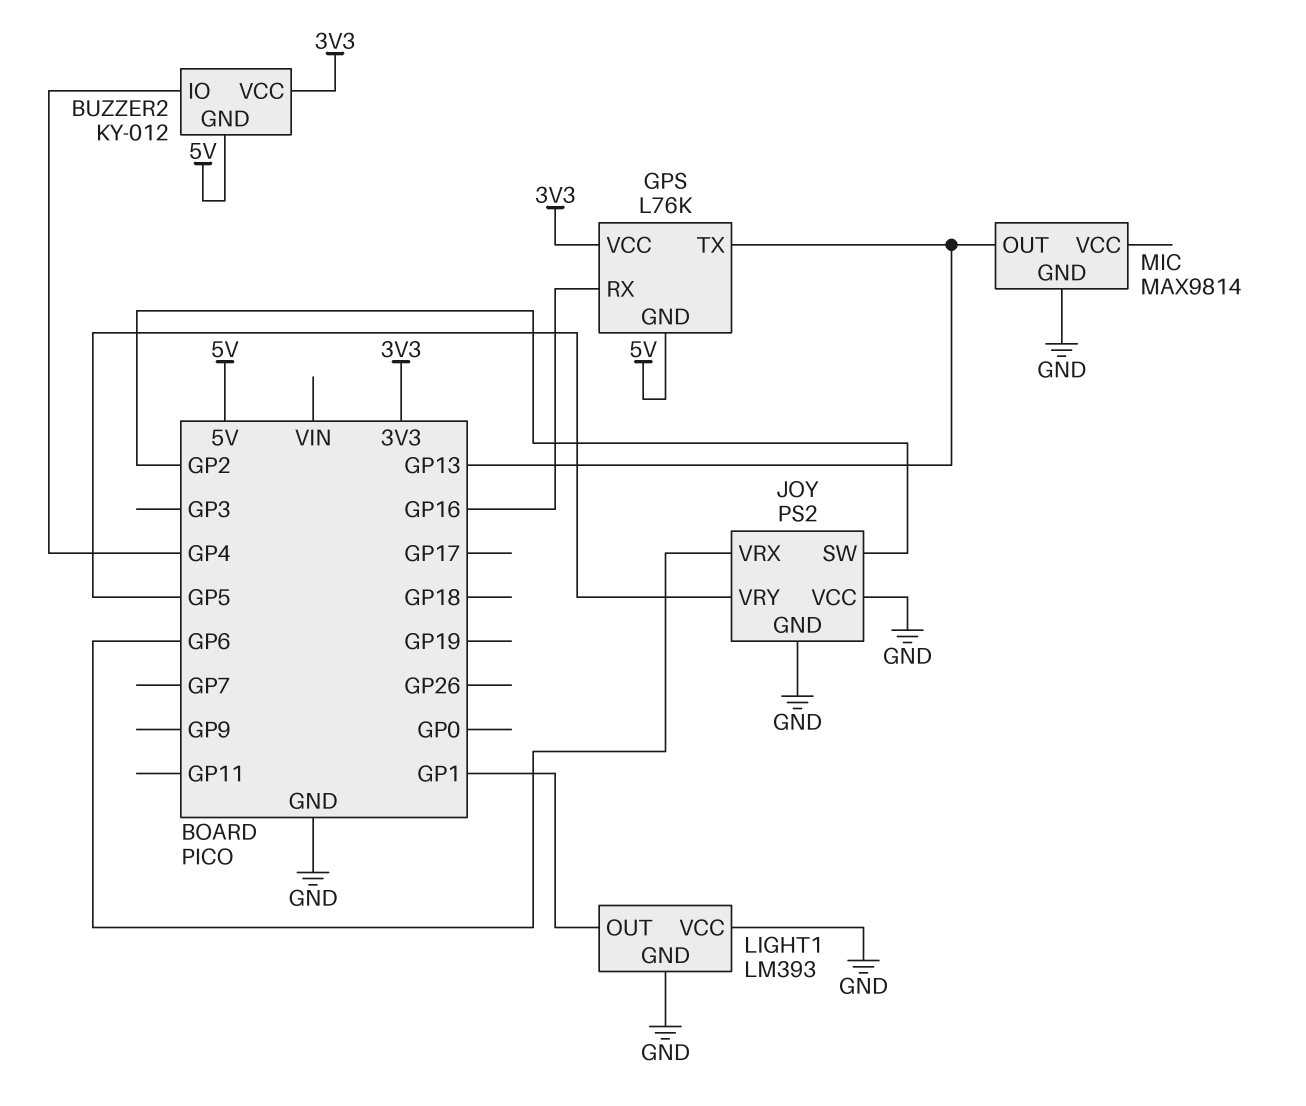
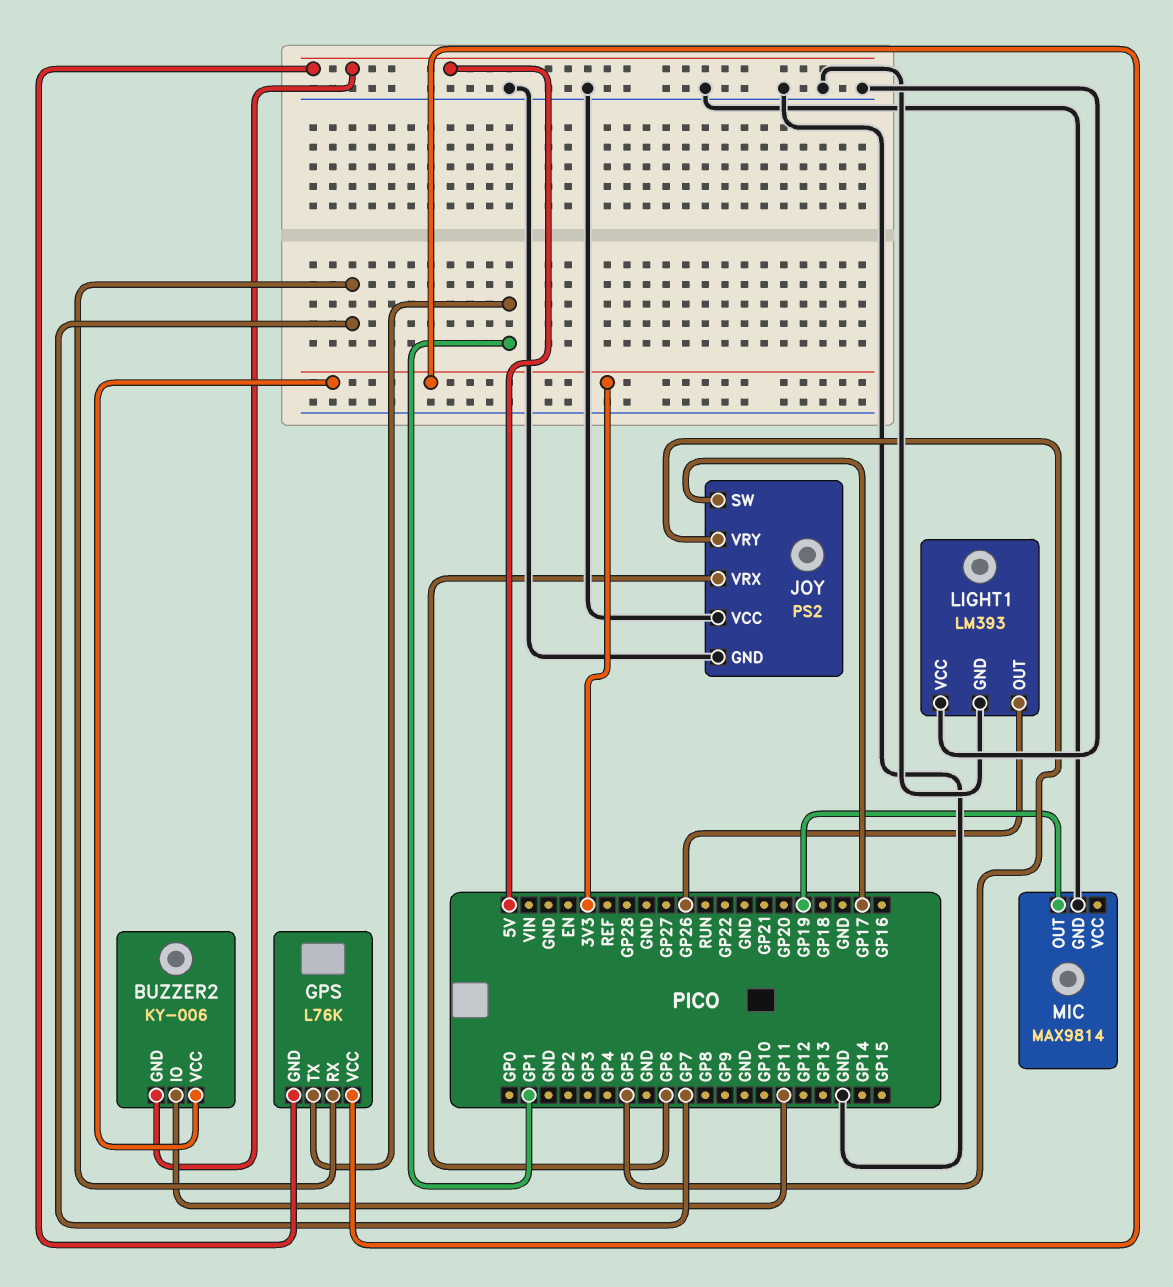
BUZZER2: KY-012 -> KY-006
BUZZER2 pin IO: GP4 -> GP11
GPS pin RX: GP16 -> GP7
GPS pin TX: GP13 -> GP1
JOY pin SW: GP2 -> GP17
LIGHT1 pin OUT: GP1 -> GP26
MIC pin OUT: GP13 -> GP19

